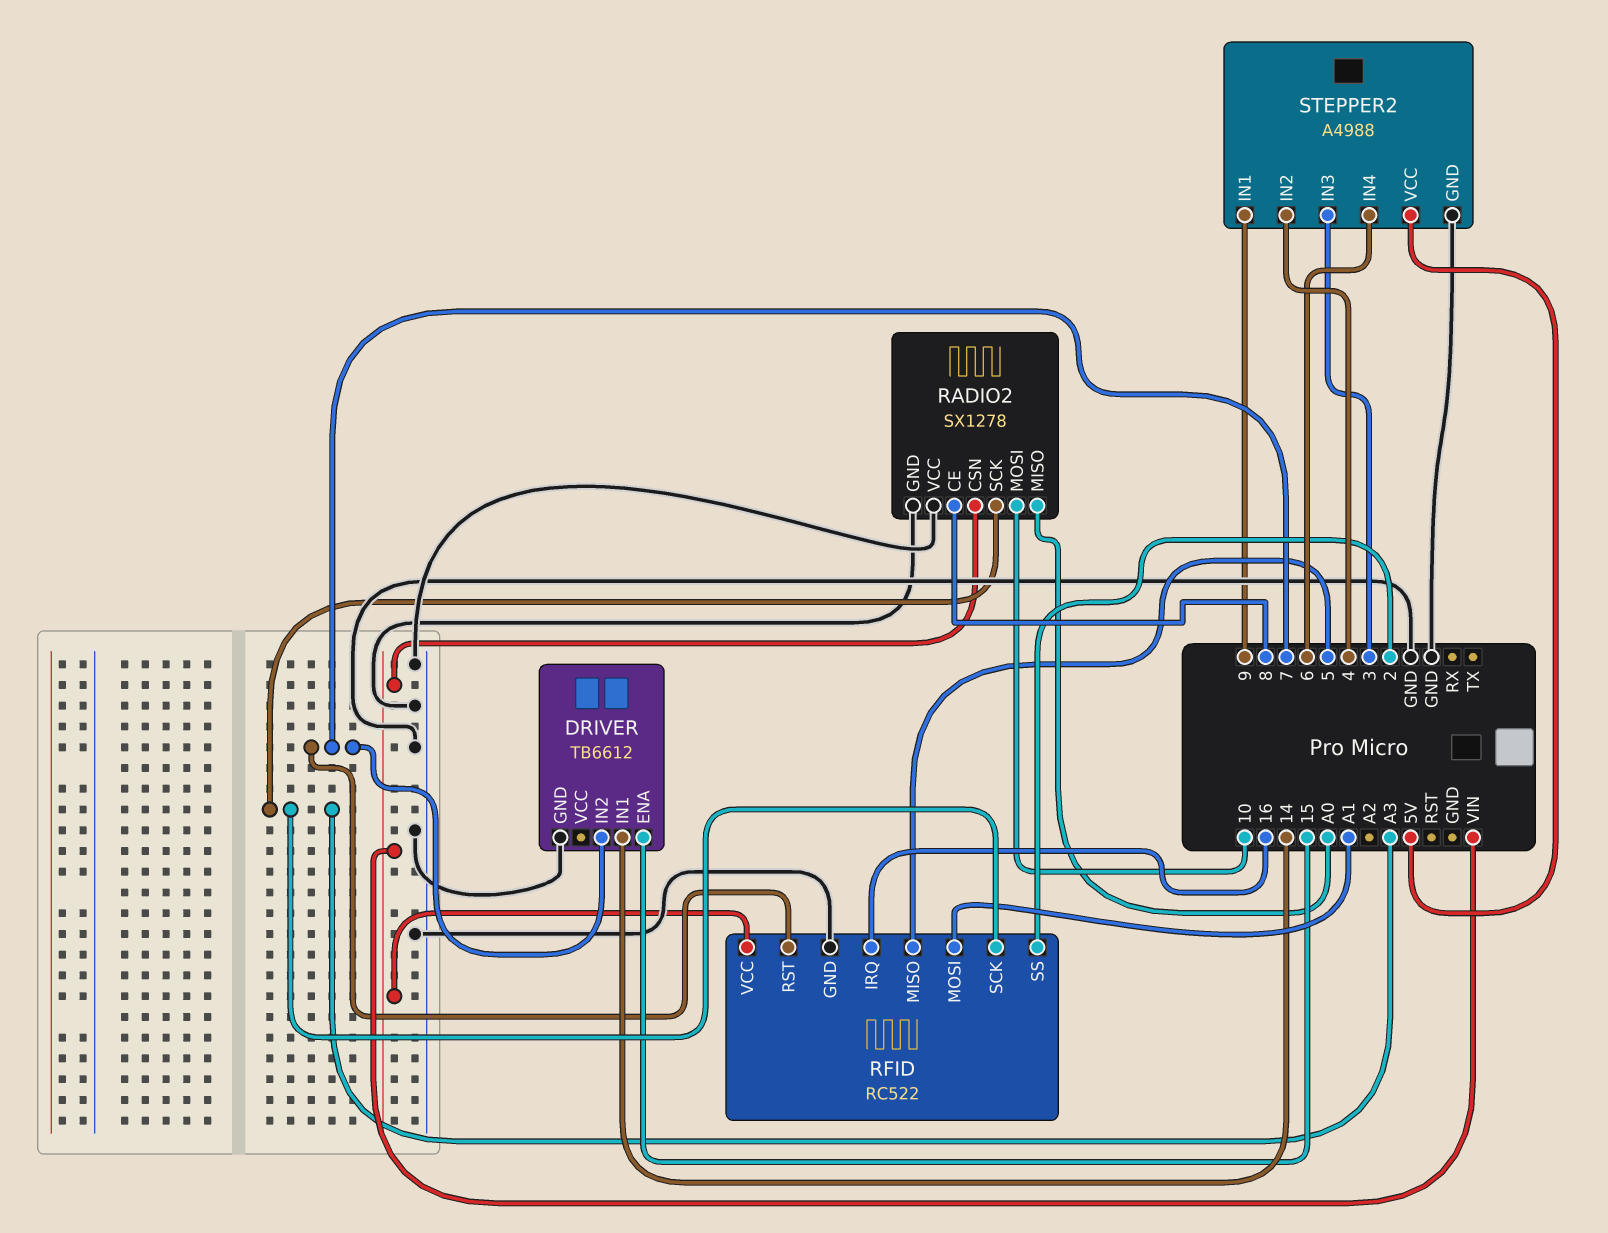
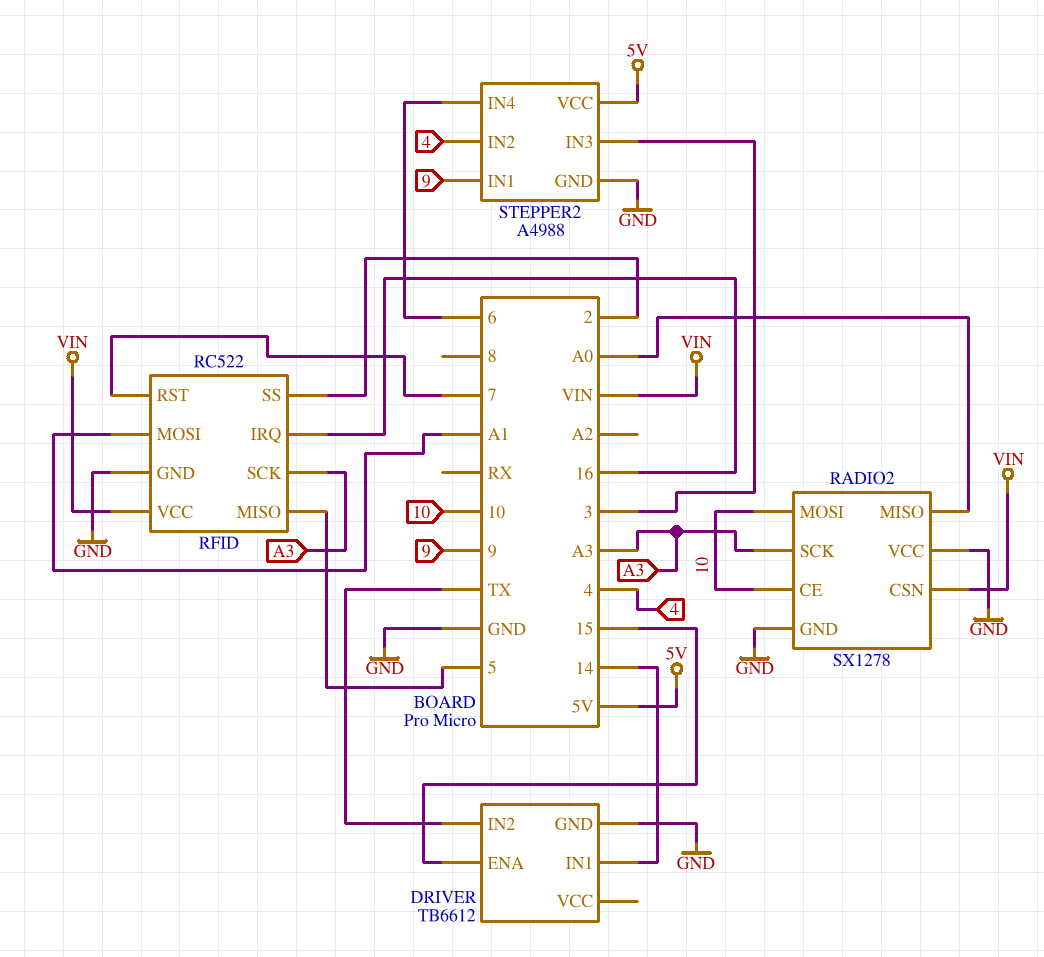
DRIVER pin IN2: 7 -> TX
RADIO2 pin CE: 8 -> 10

